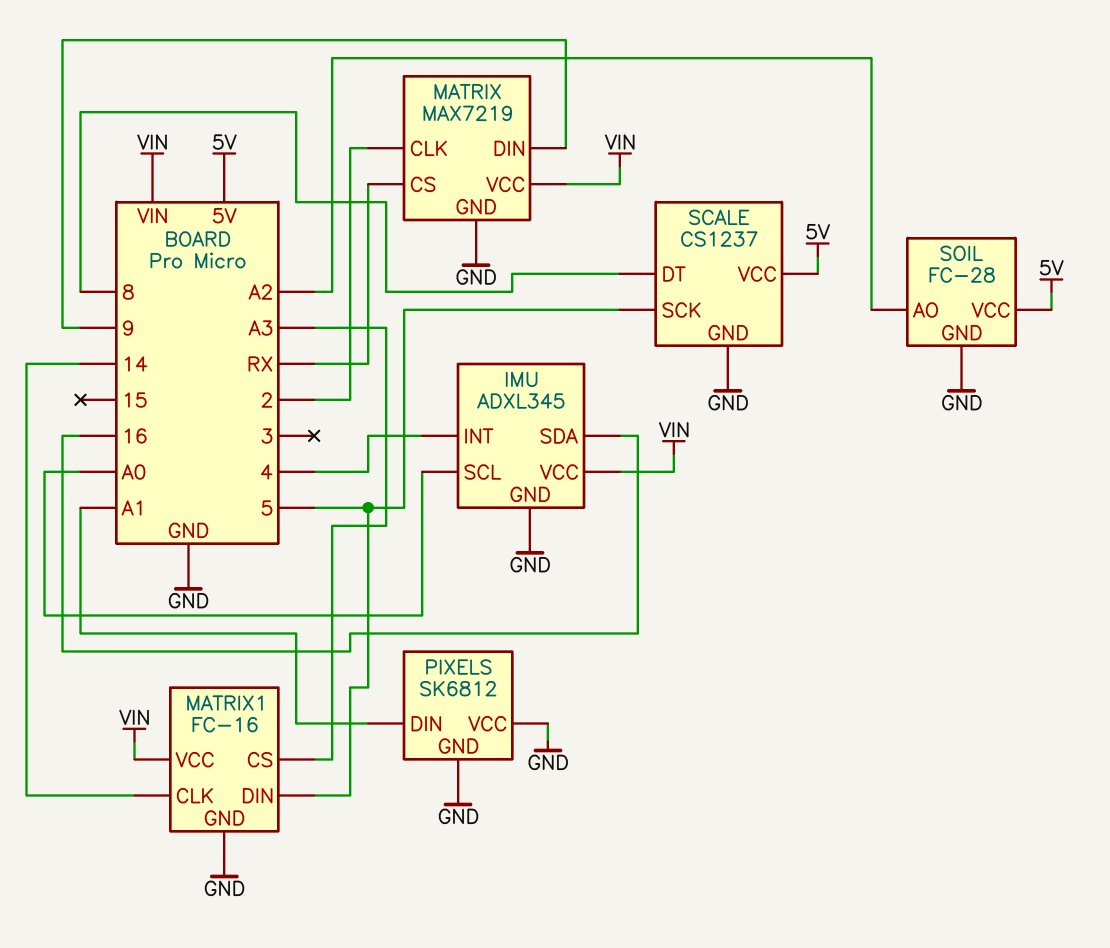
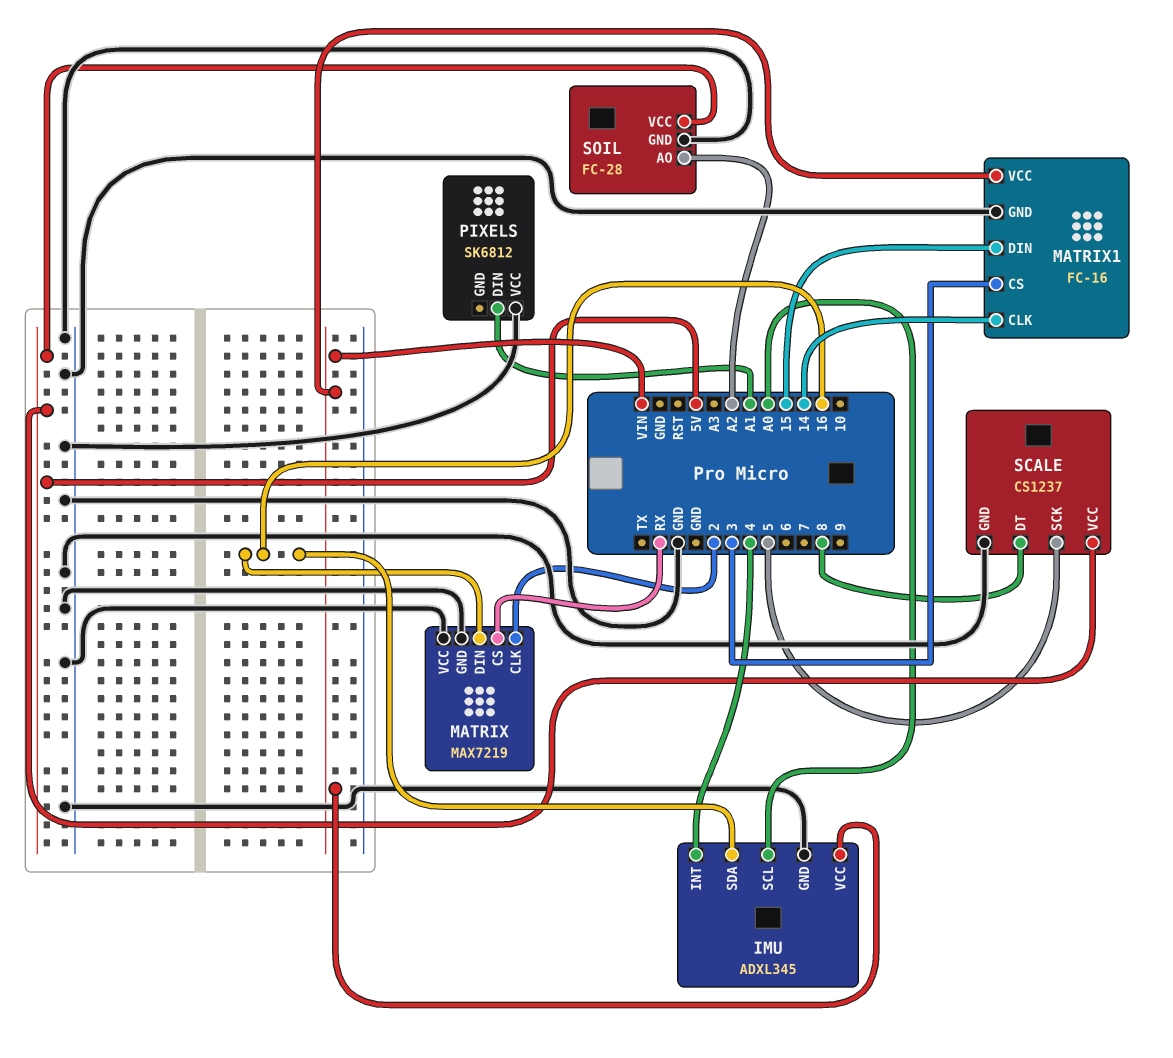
MATRIX pin DIN: 9 -> 16
MATRIX pin VCC: VIN -> GND
MATRIX1 pin CS: A3 -> 3
MATRIX1 pin DIN: 5 -> 15
PIXELS pin GND: GND -> none

